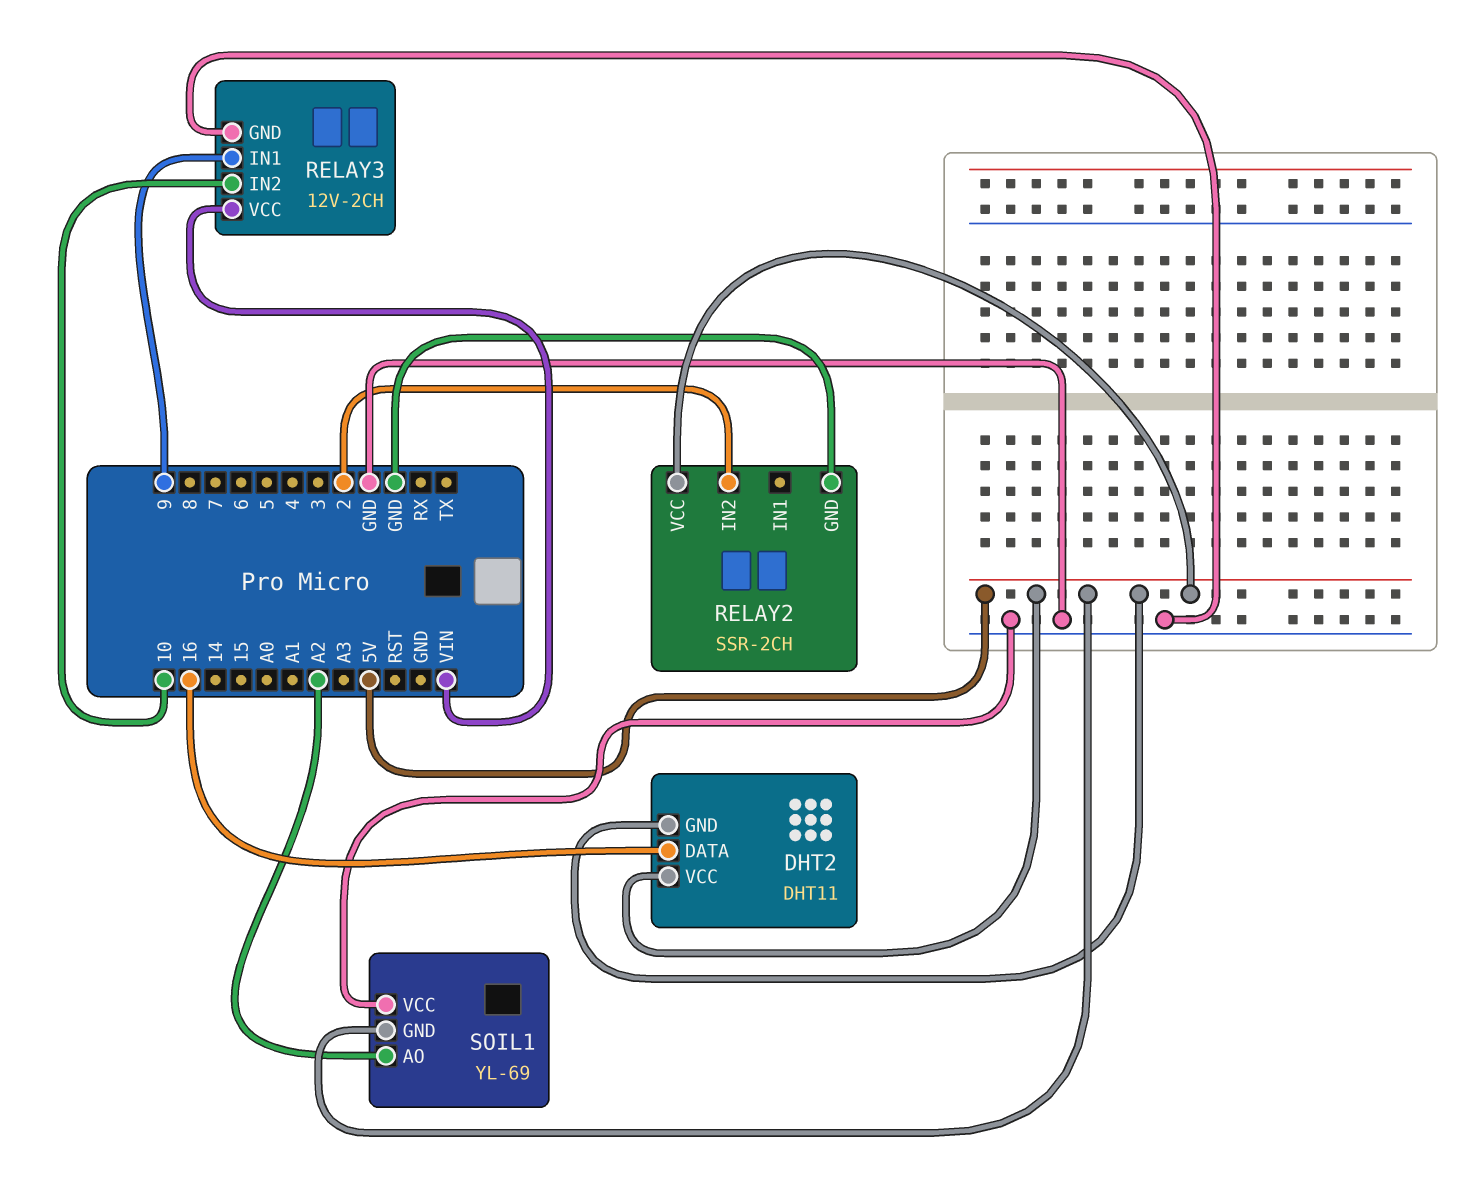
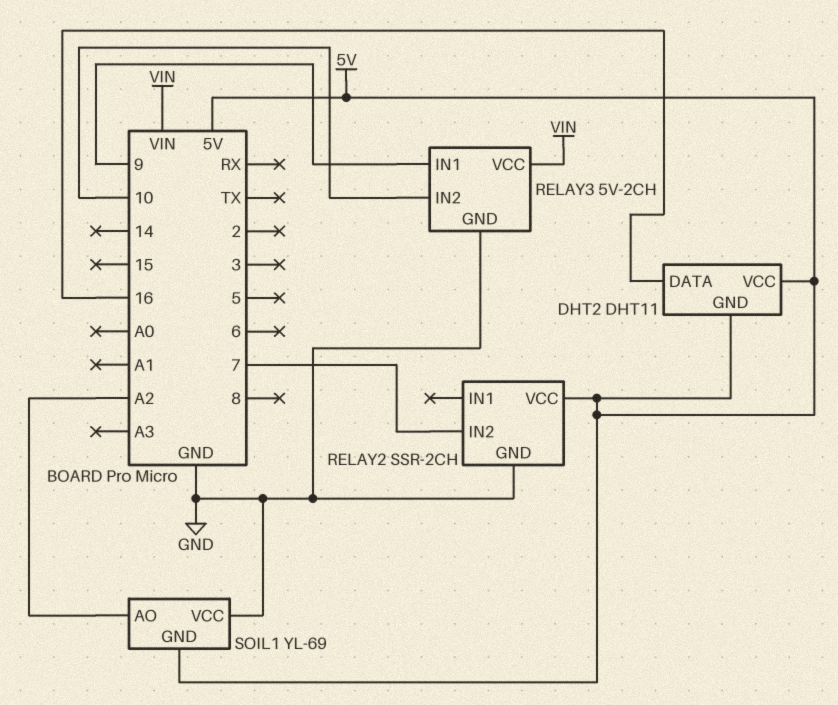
RELAY2 pin IN2: 2 -> 7
RELAY3: 12V-2CH -> 5V-2CH

